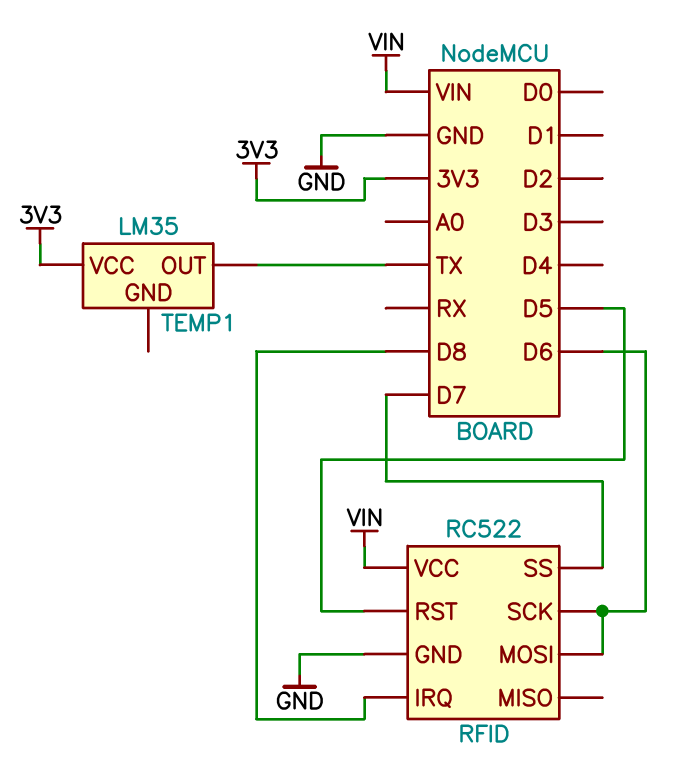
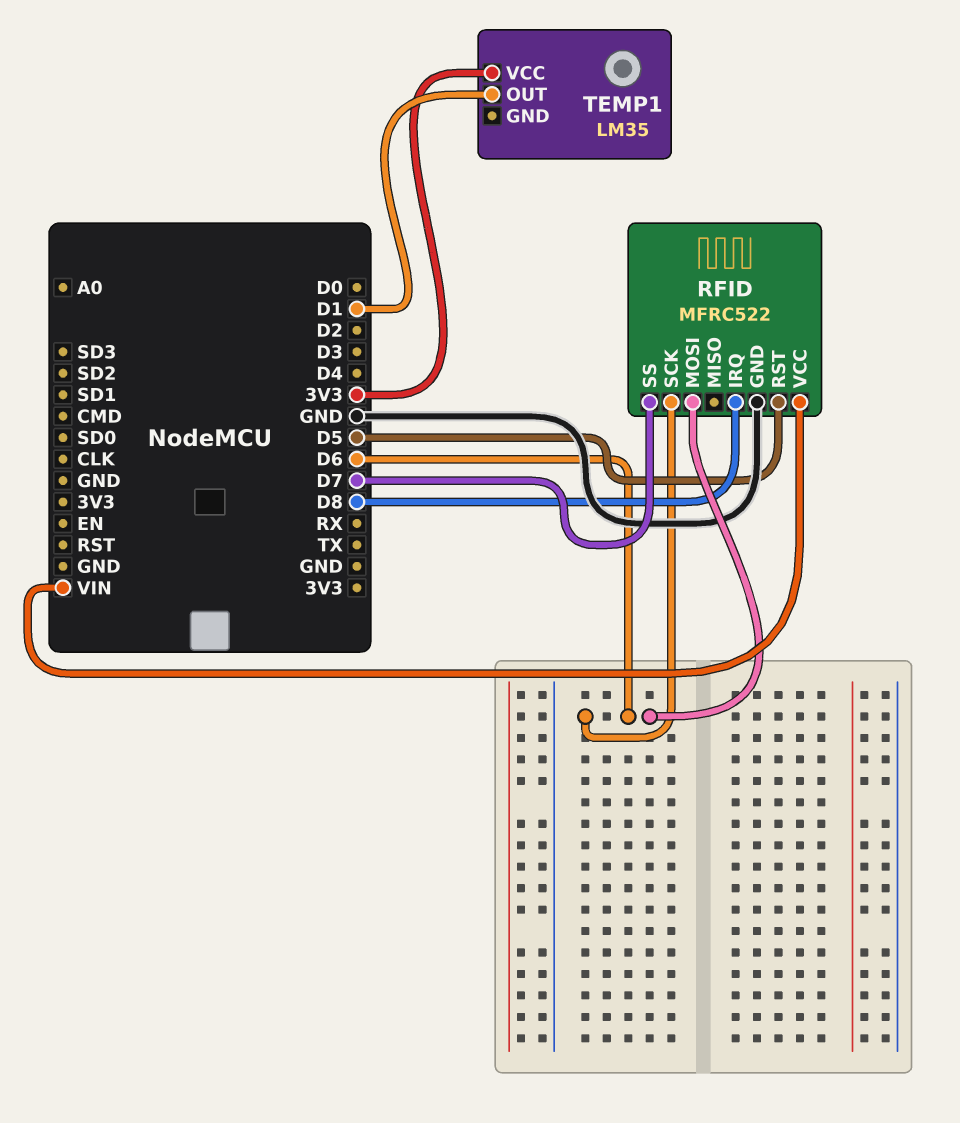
RFID: RC522 -> MFRC522
TEMP1 pin OUT: TX -> D1

